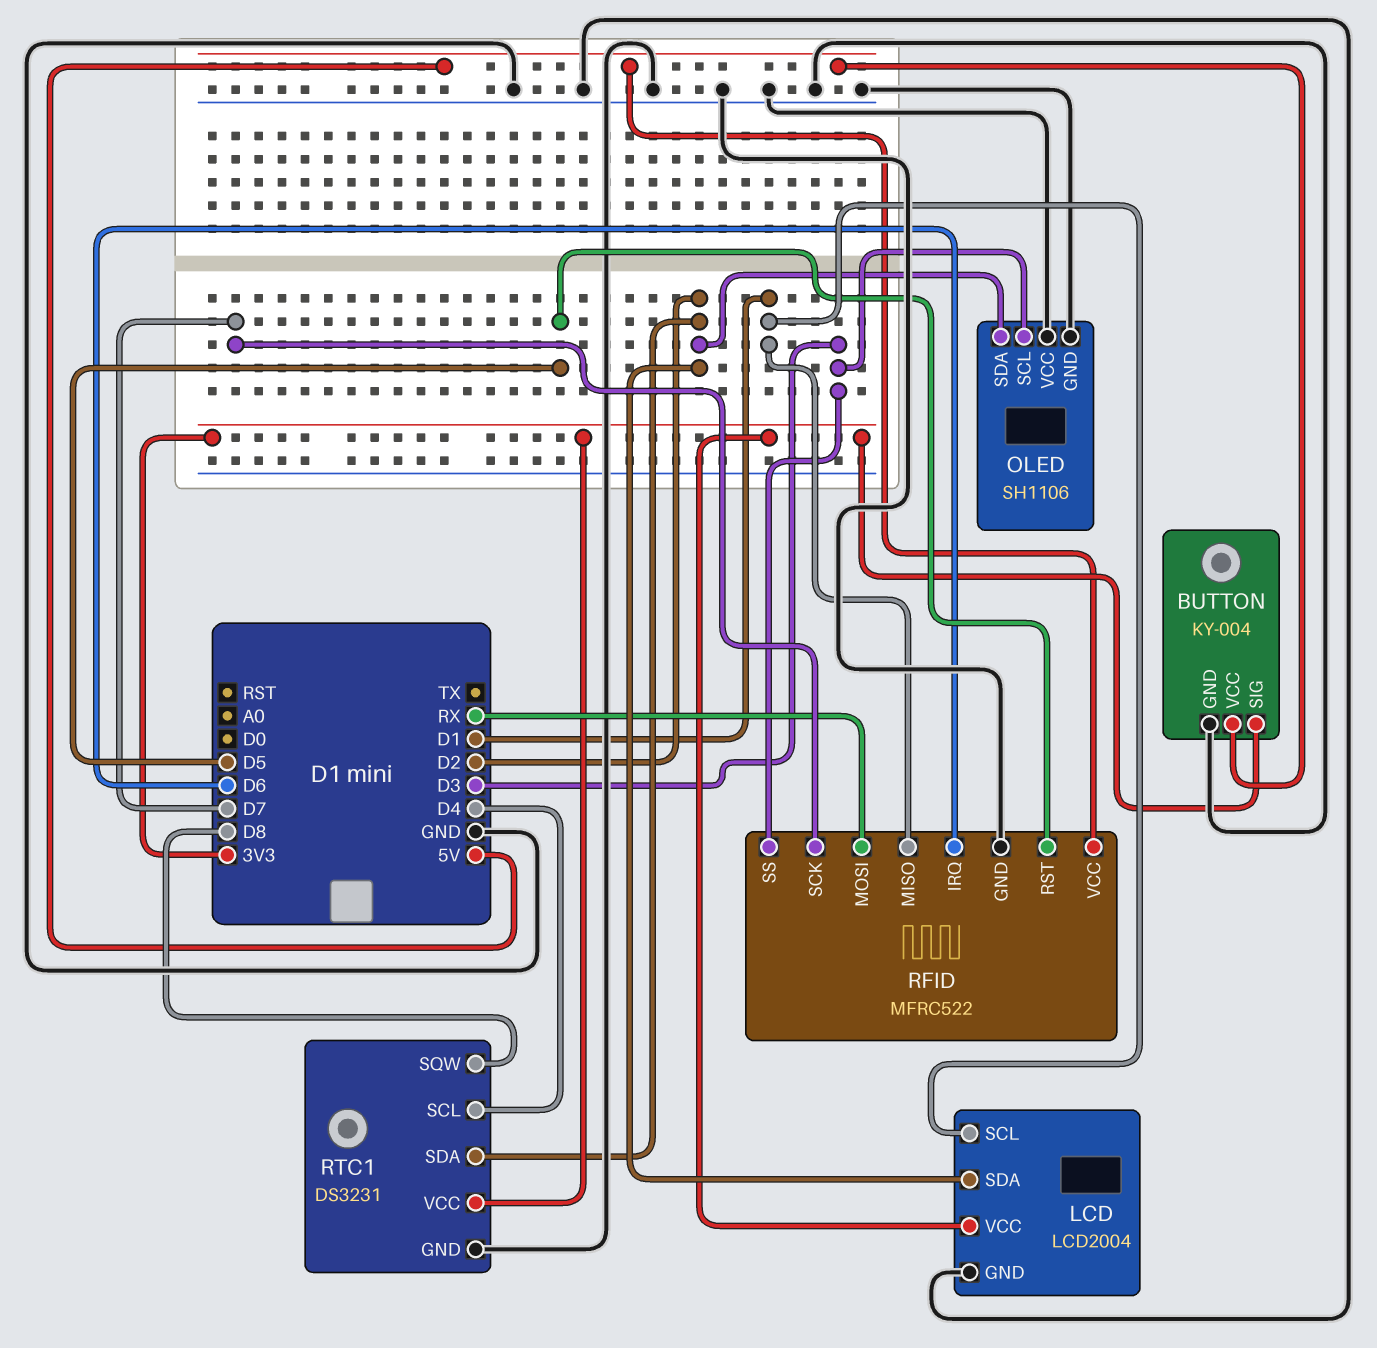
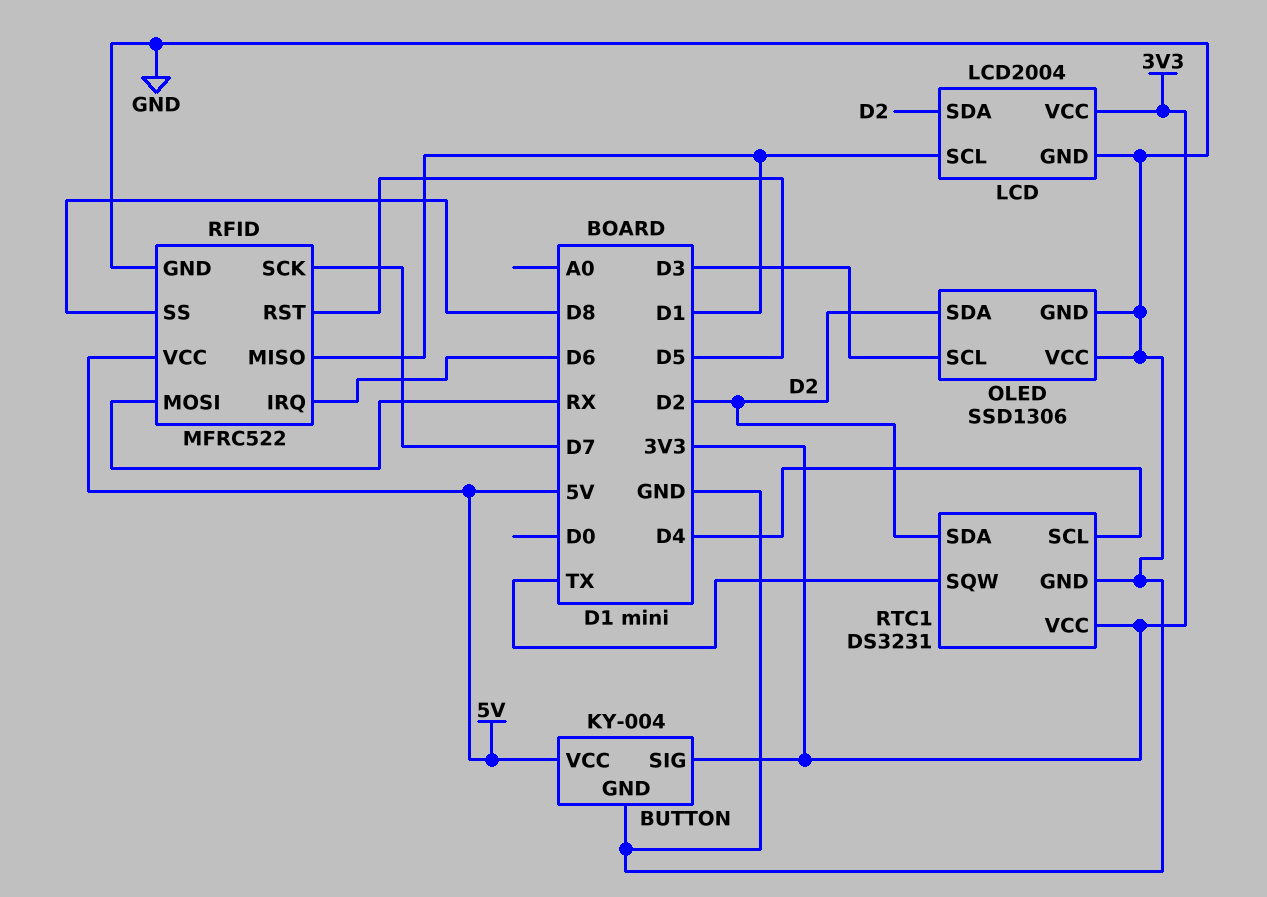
OLED: SH1106 -> SSD1306
RFID pin SS: D3 -> D8
RTC1 pin SQW: D8 -> TX

